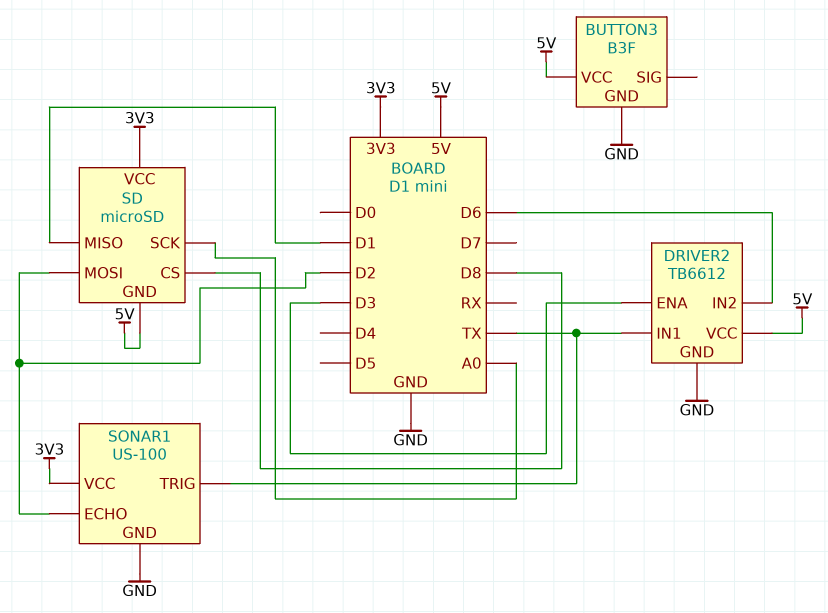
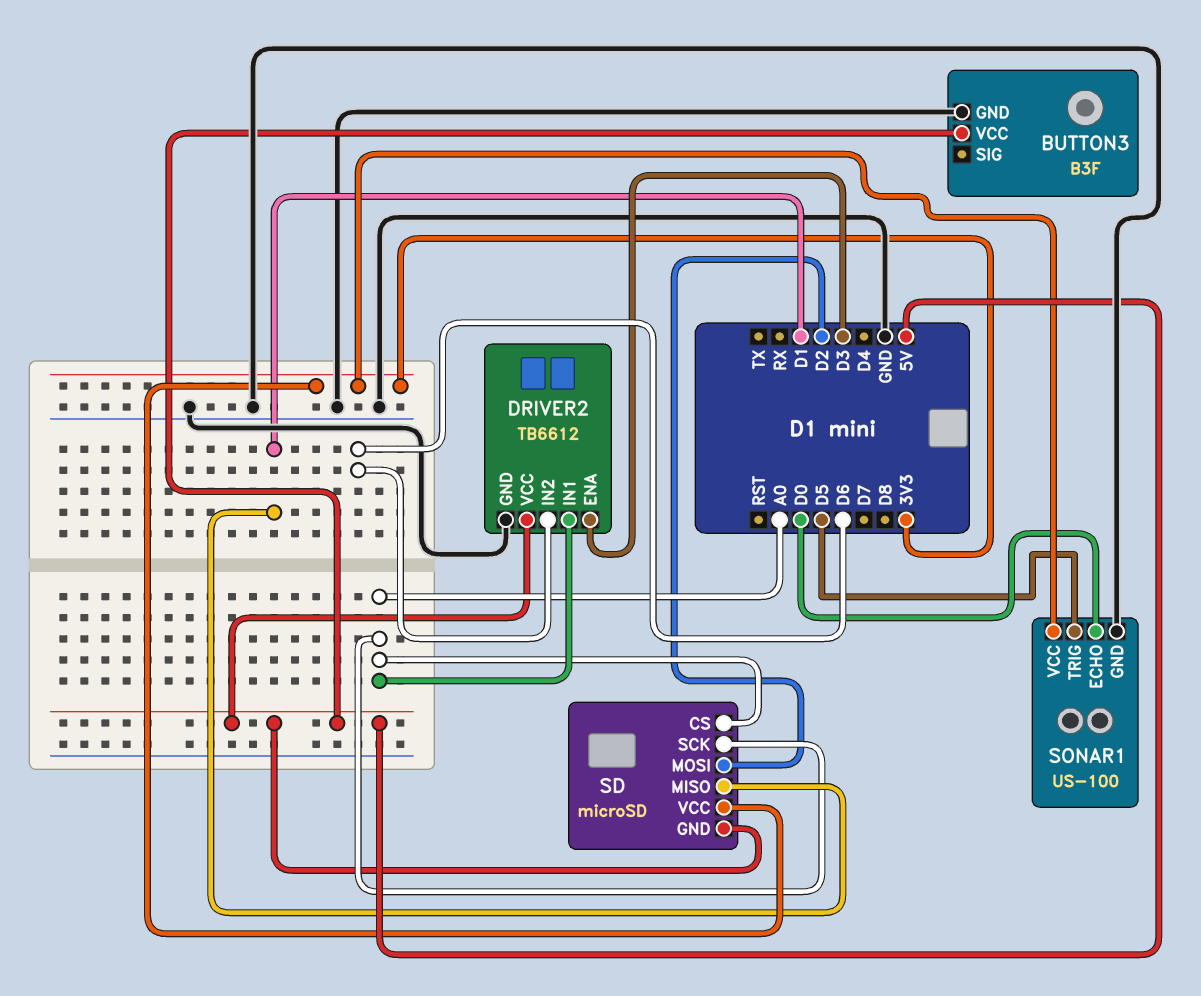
DRIVER2 pin IN1: TX -> A0
SD pin CS: D8 -> A0
SONAR1 pin ECHO: D2 -> D0
SONAR1 pin TRIG: TX -> D5

